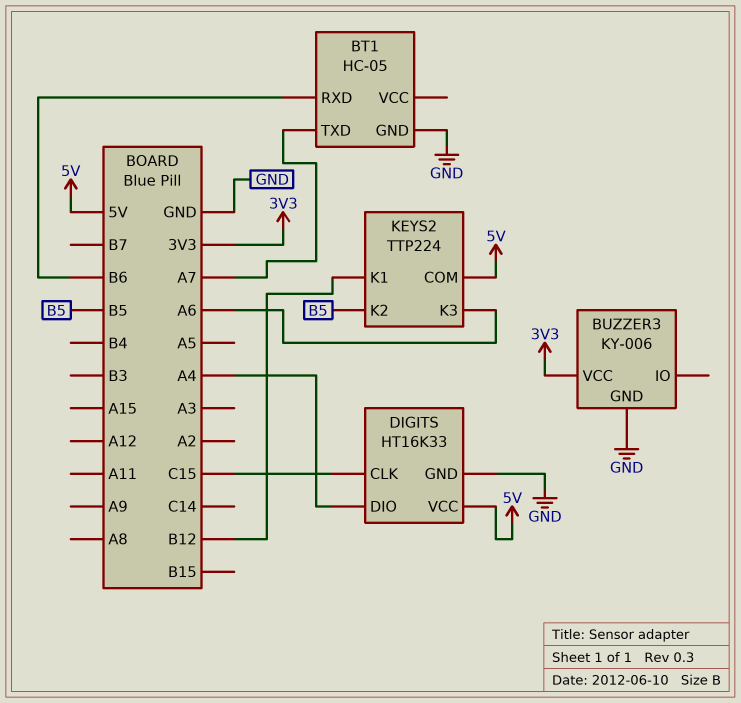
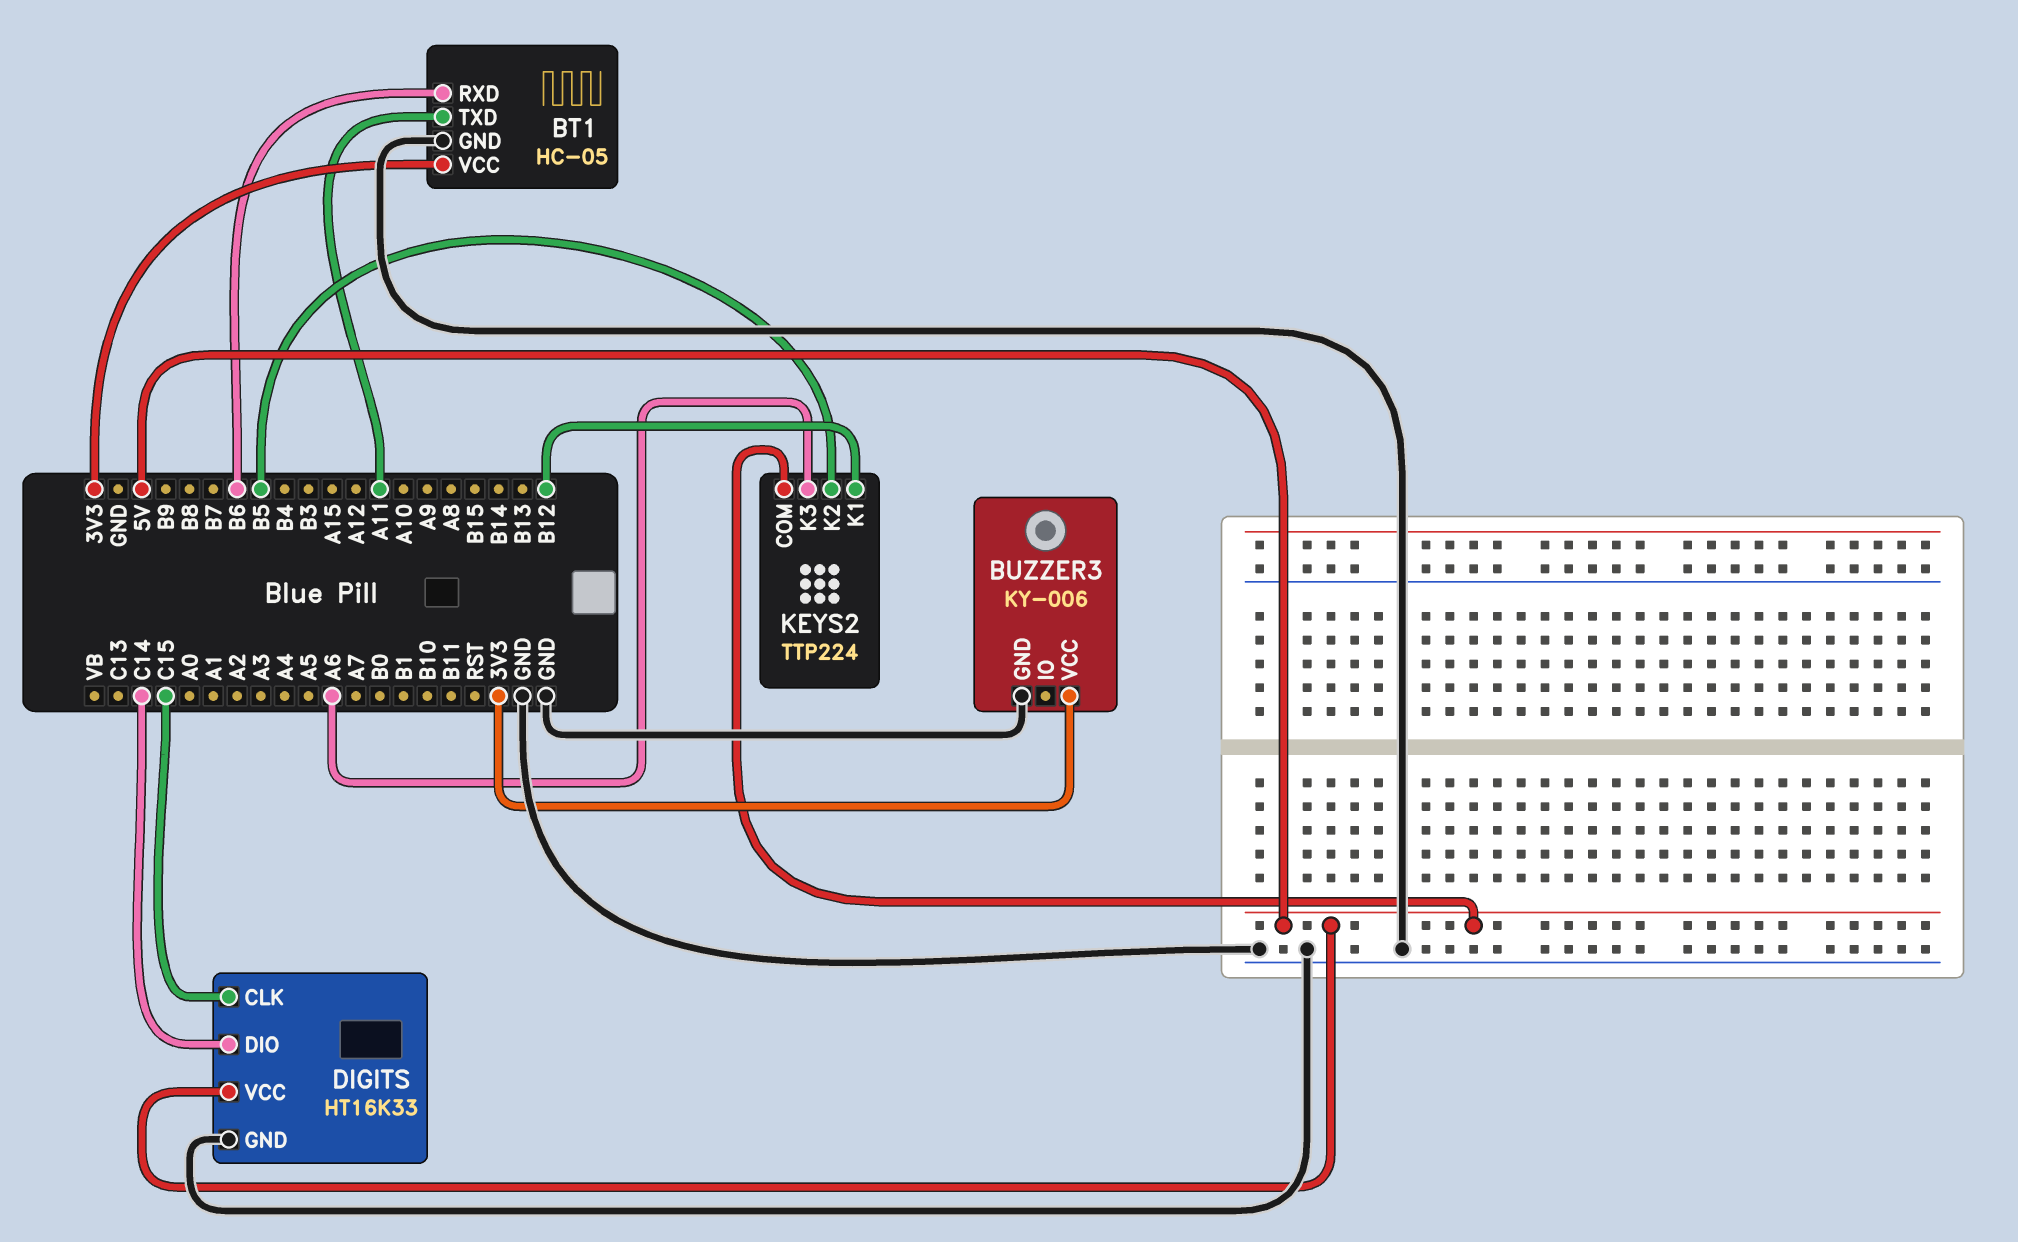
BT1 pin TXD: A7 -> A11
BT1 pin VCC: none -> 3V3
DIGITS pin DIO: A4 -> C14

